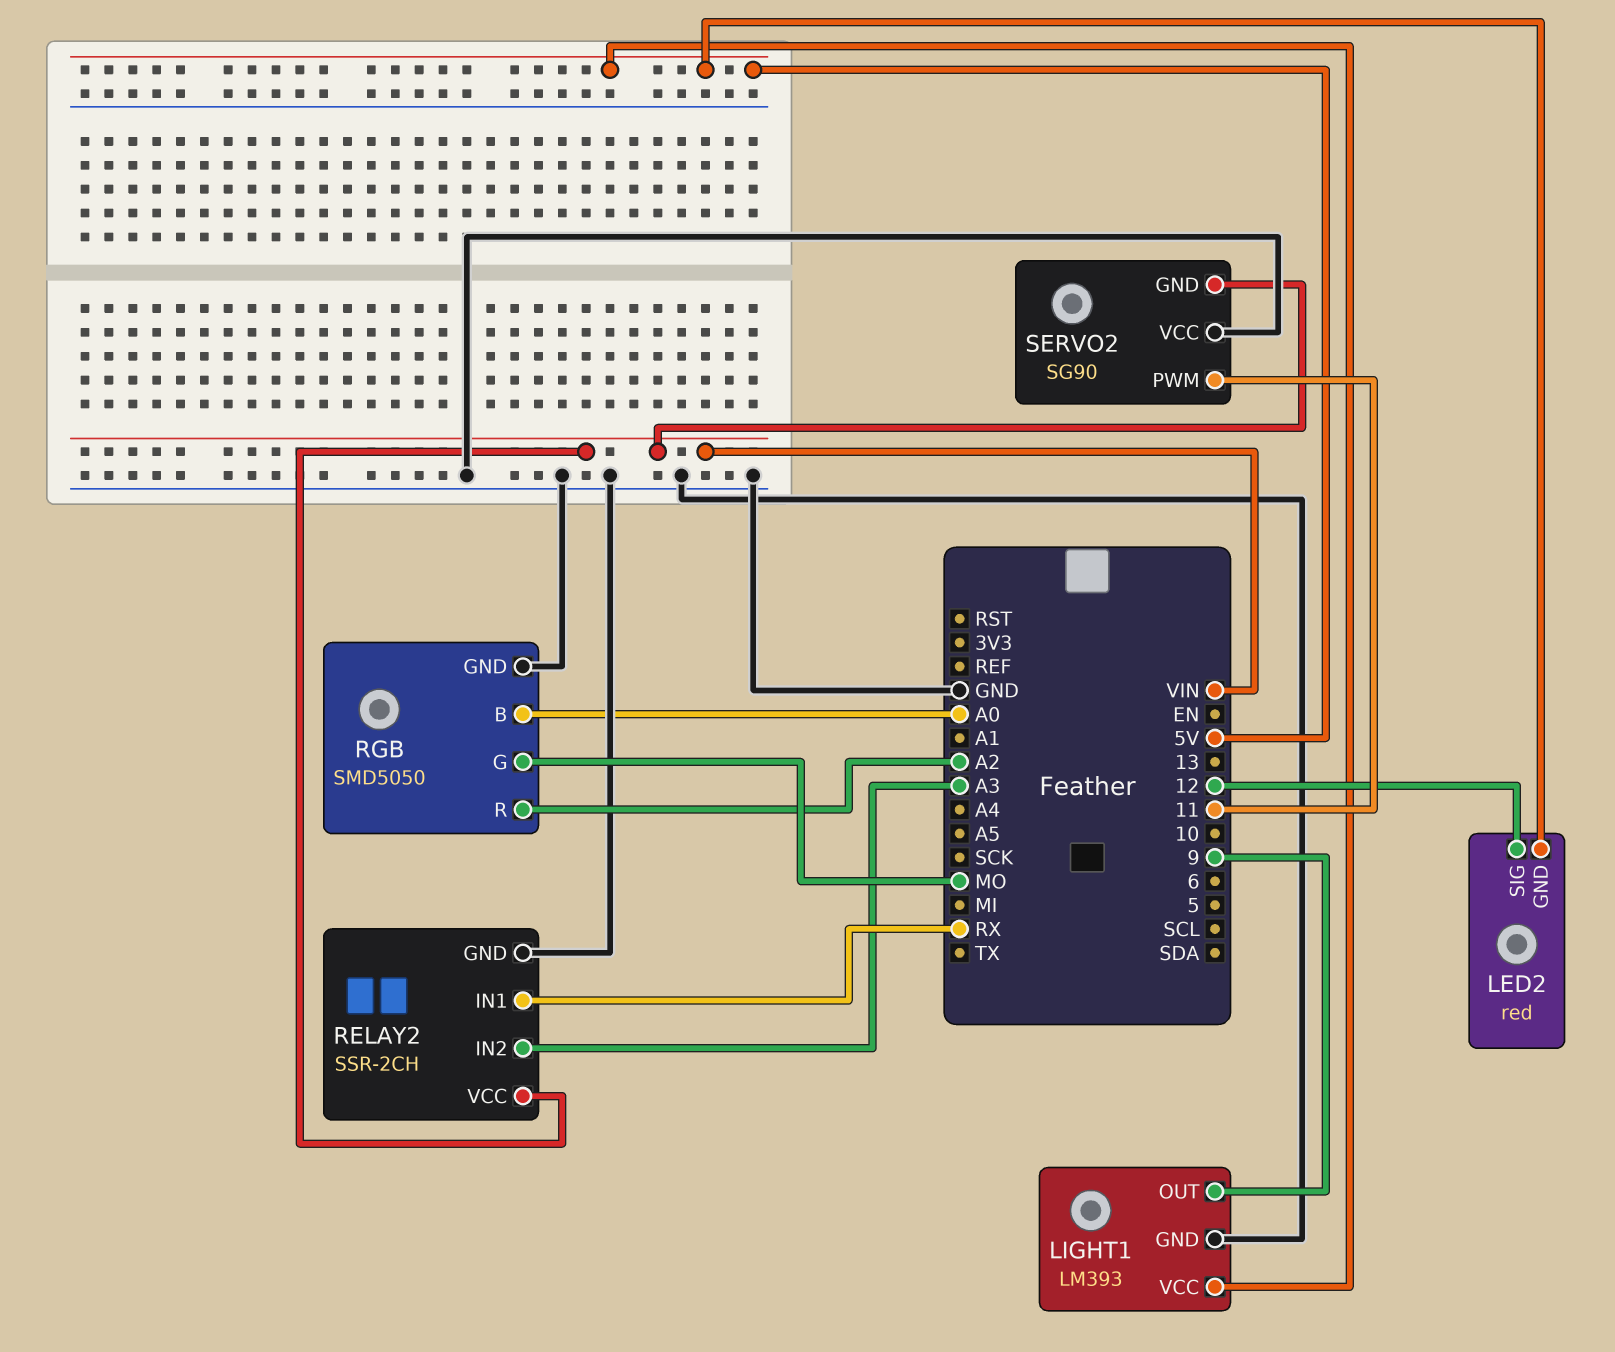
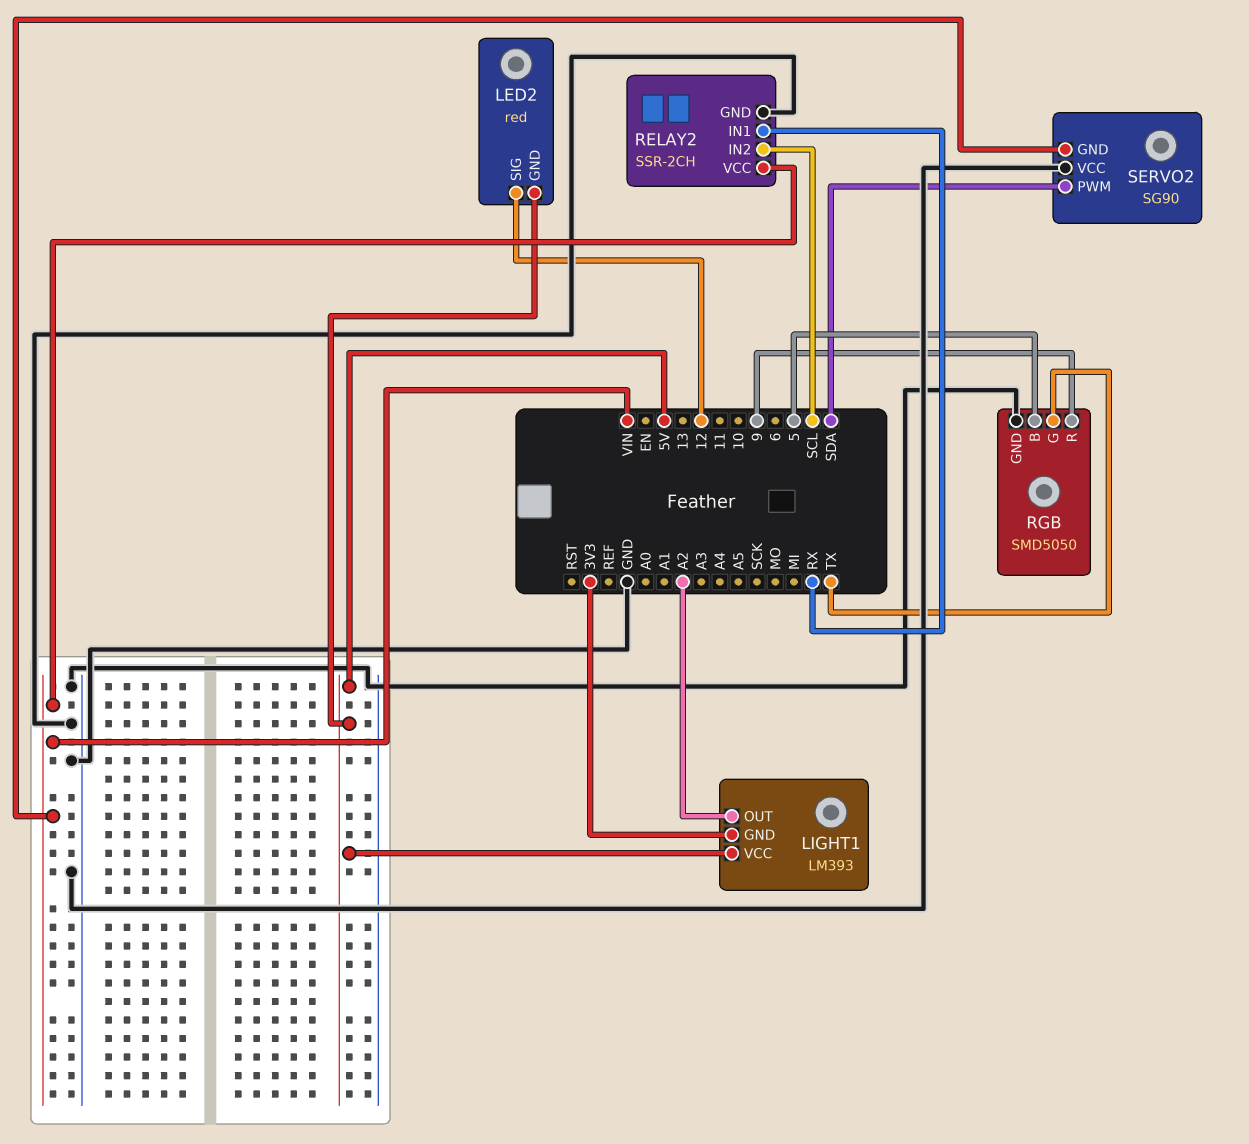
LIGHT1 pin GND: GND -> 3V3
LIGHT1 pin OUT: 9 -> A2
RELAY2 pin IN2: A3 -> SCL
RGB pin B: A0 -> 5
RGB pin G: MO -> TX
RGB pin R: A2 -> 9
SERVO2 pin PWM: 11 -> SDA

